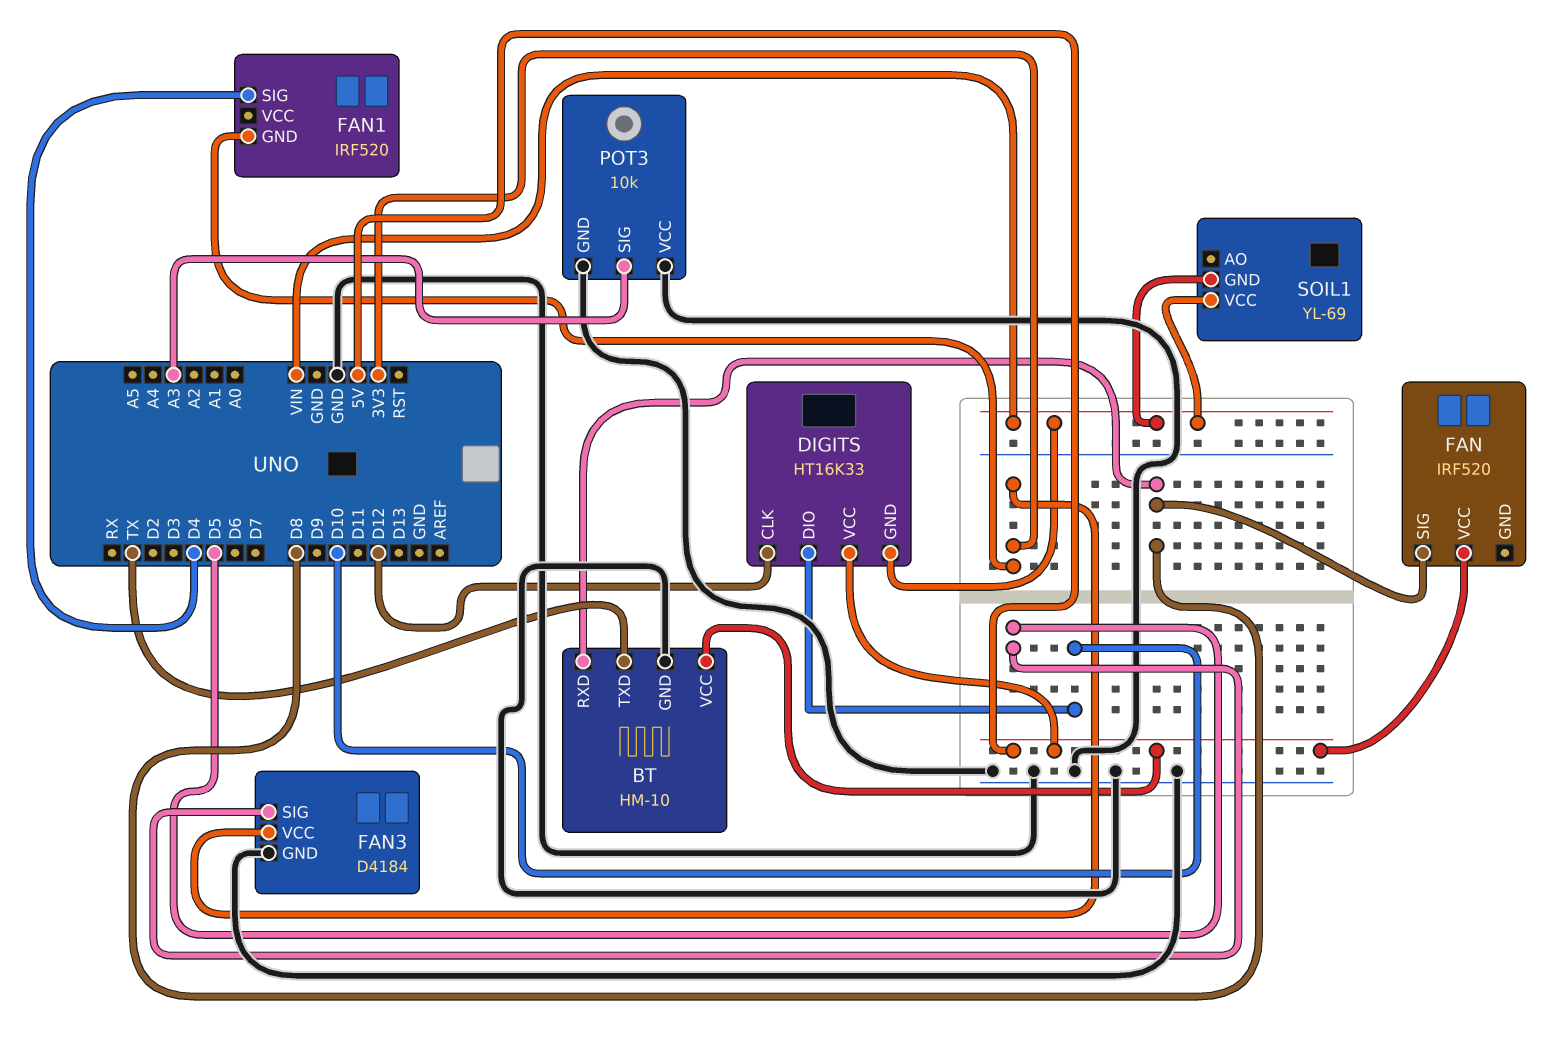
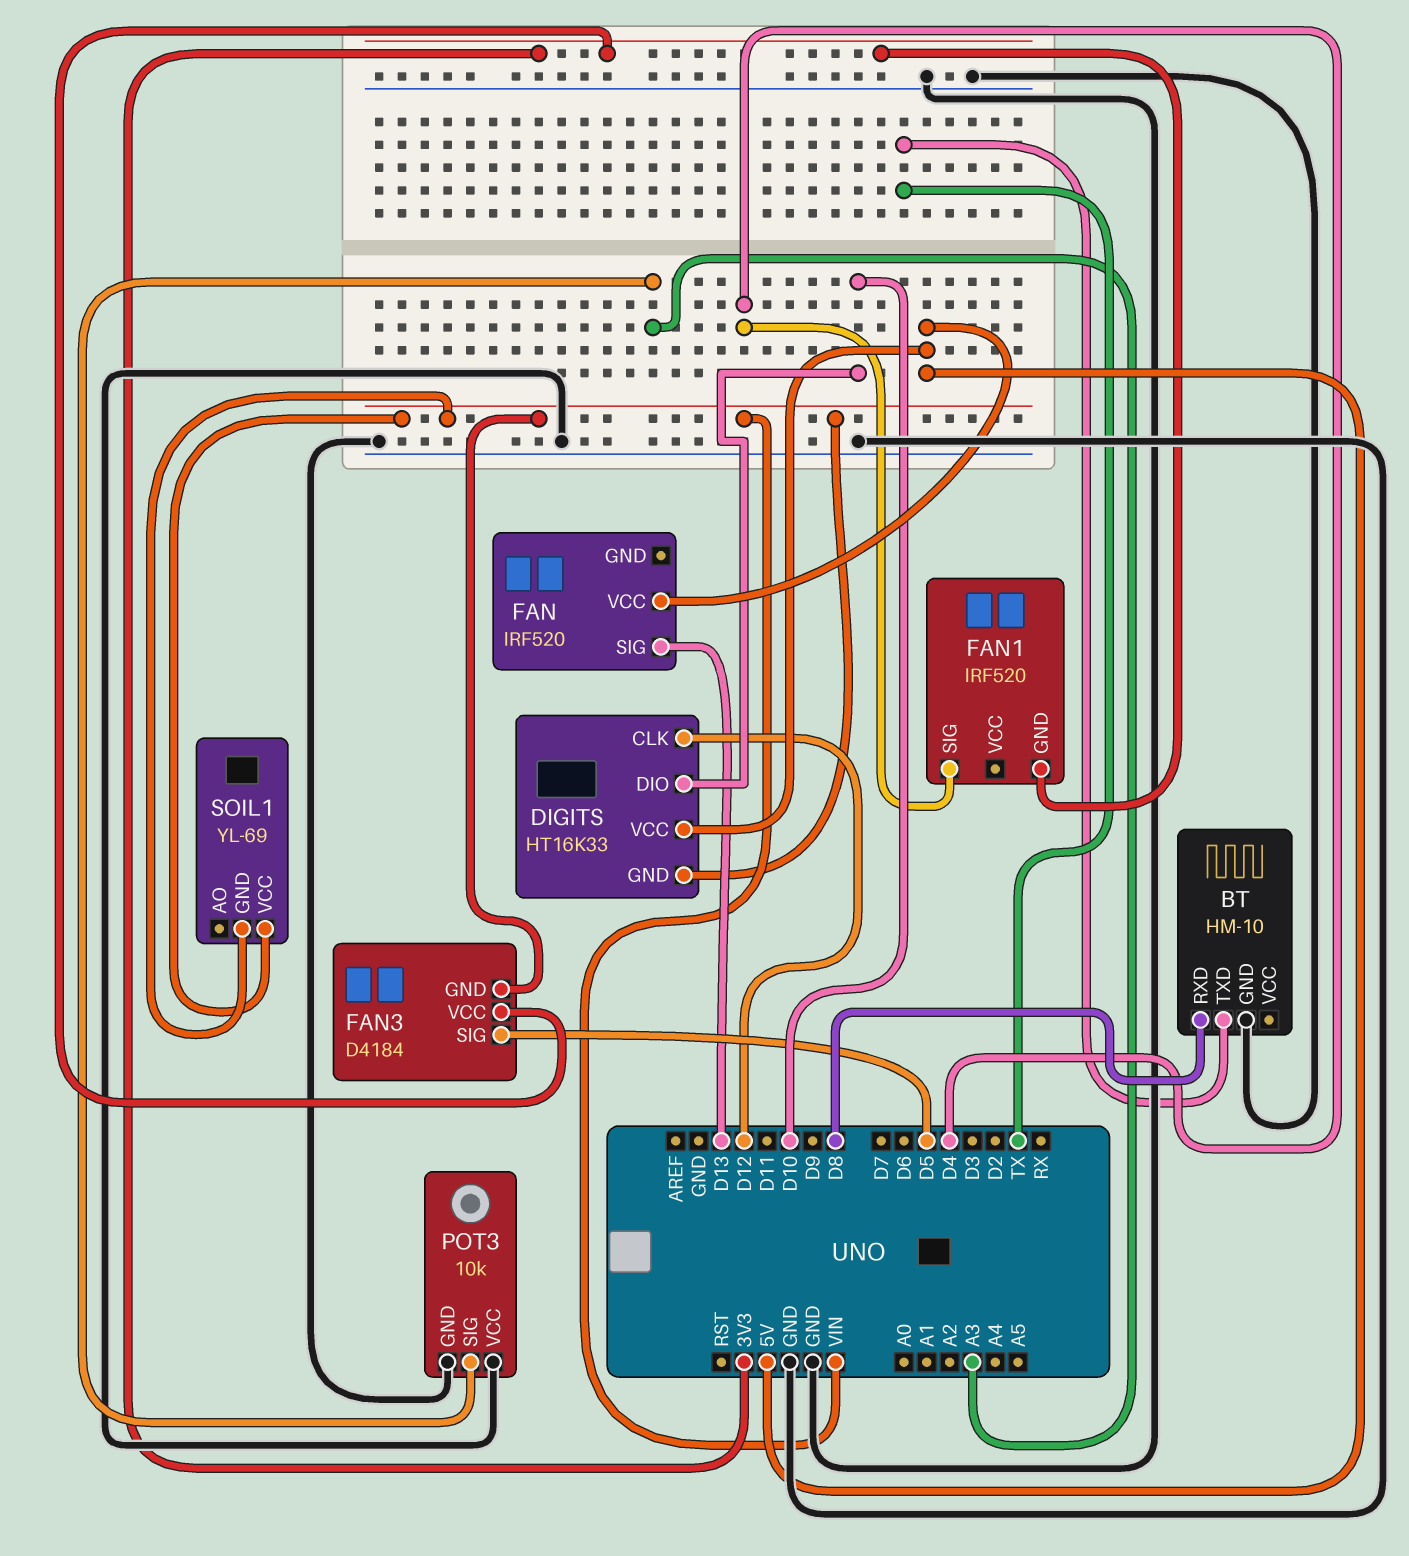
BT pin VCC: 5V -> none
FAN pin SIG: D8 -> D13
FAN3 pin GND: GND -> VIN

